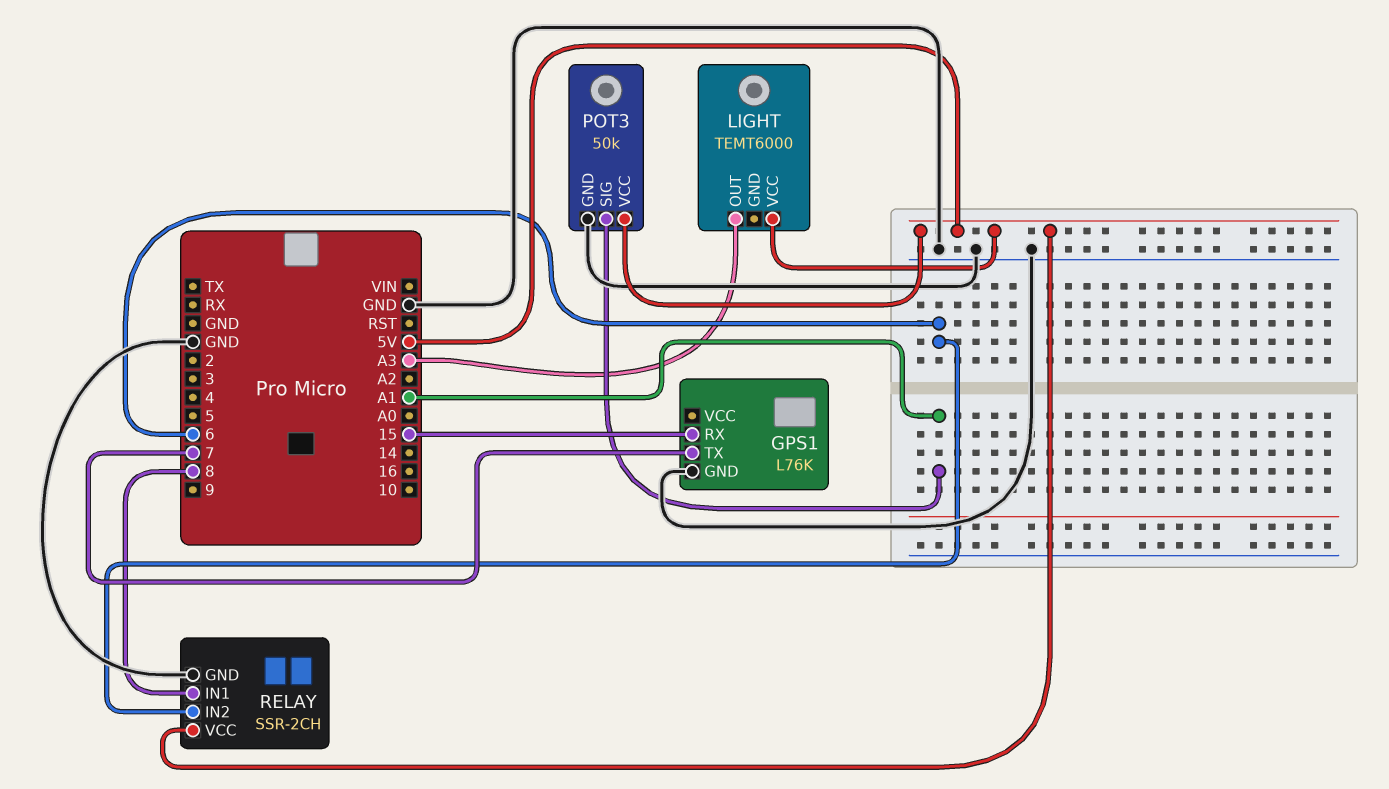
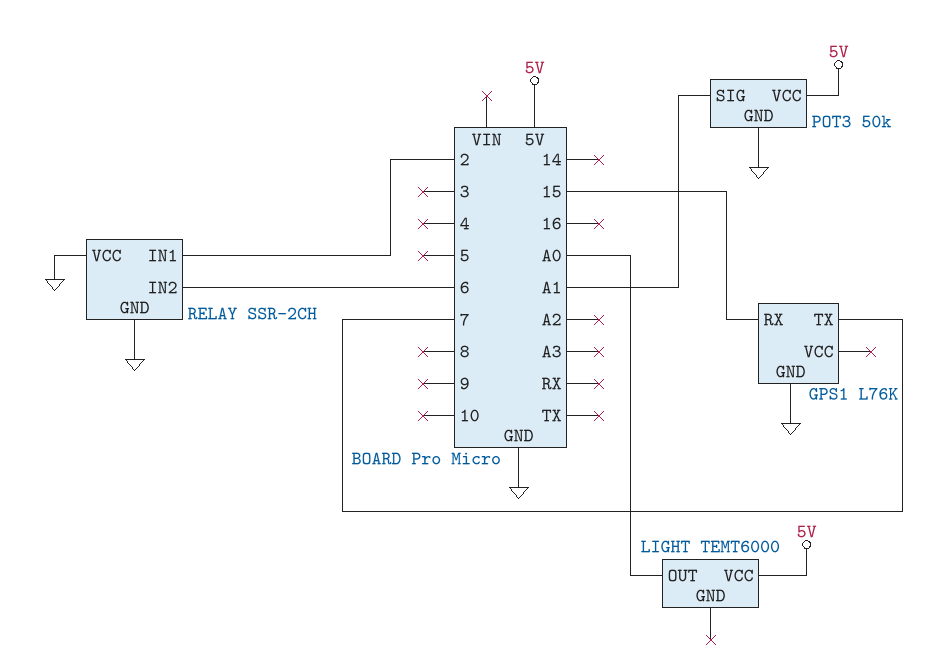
LIGHT pin OUT: A3 -> A0
RELAY pin IN1: 8 -> 2
RELAY pin VCC: 5V -> GND

